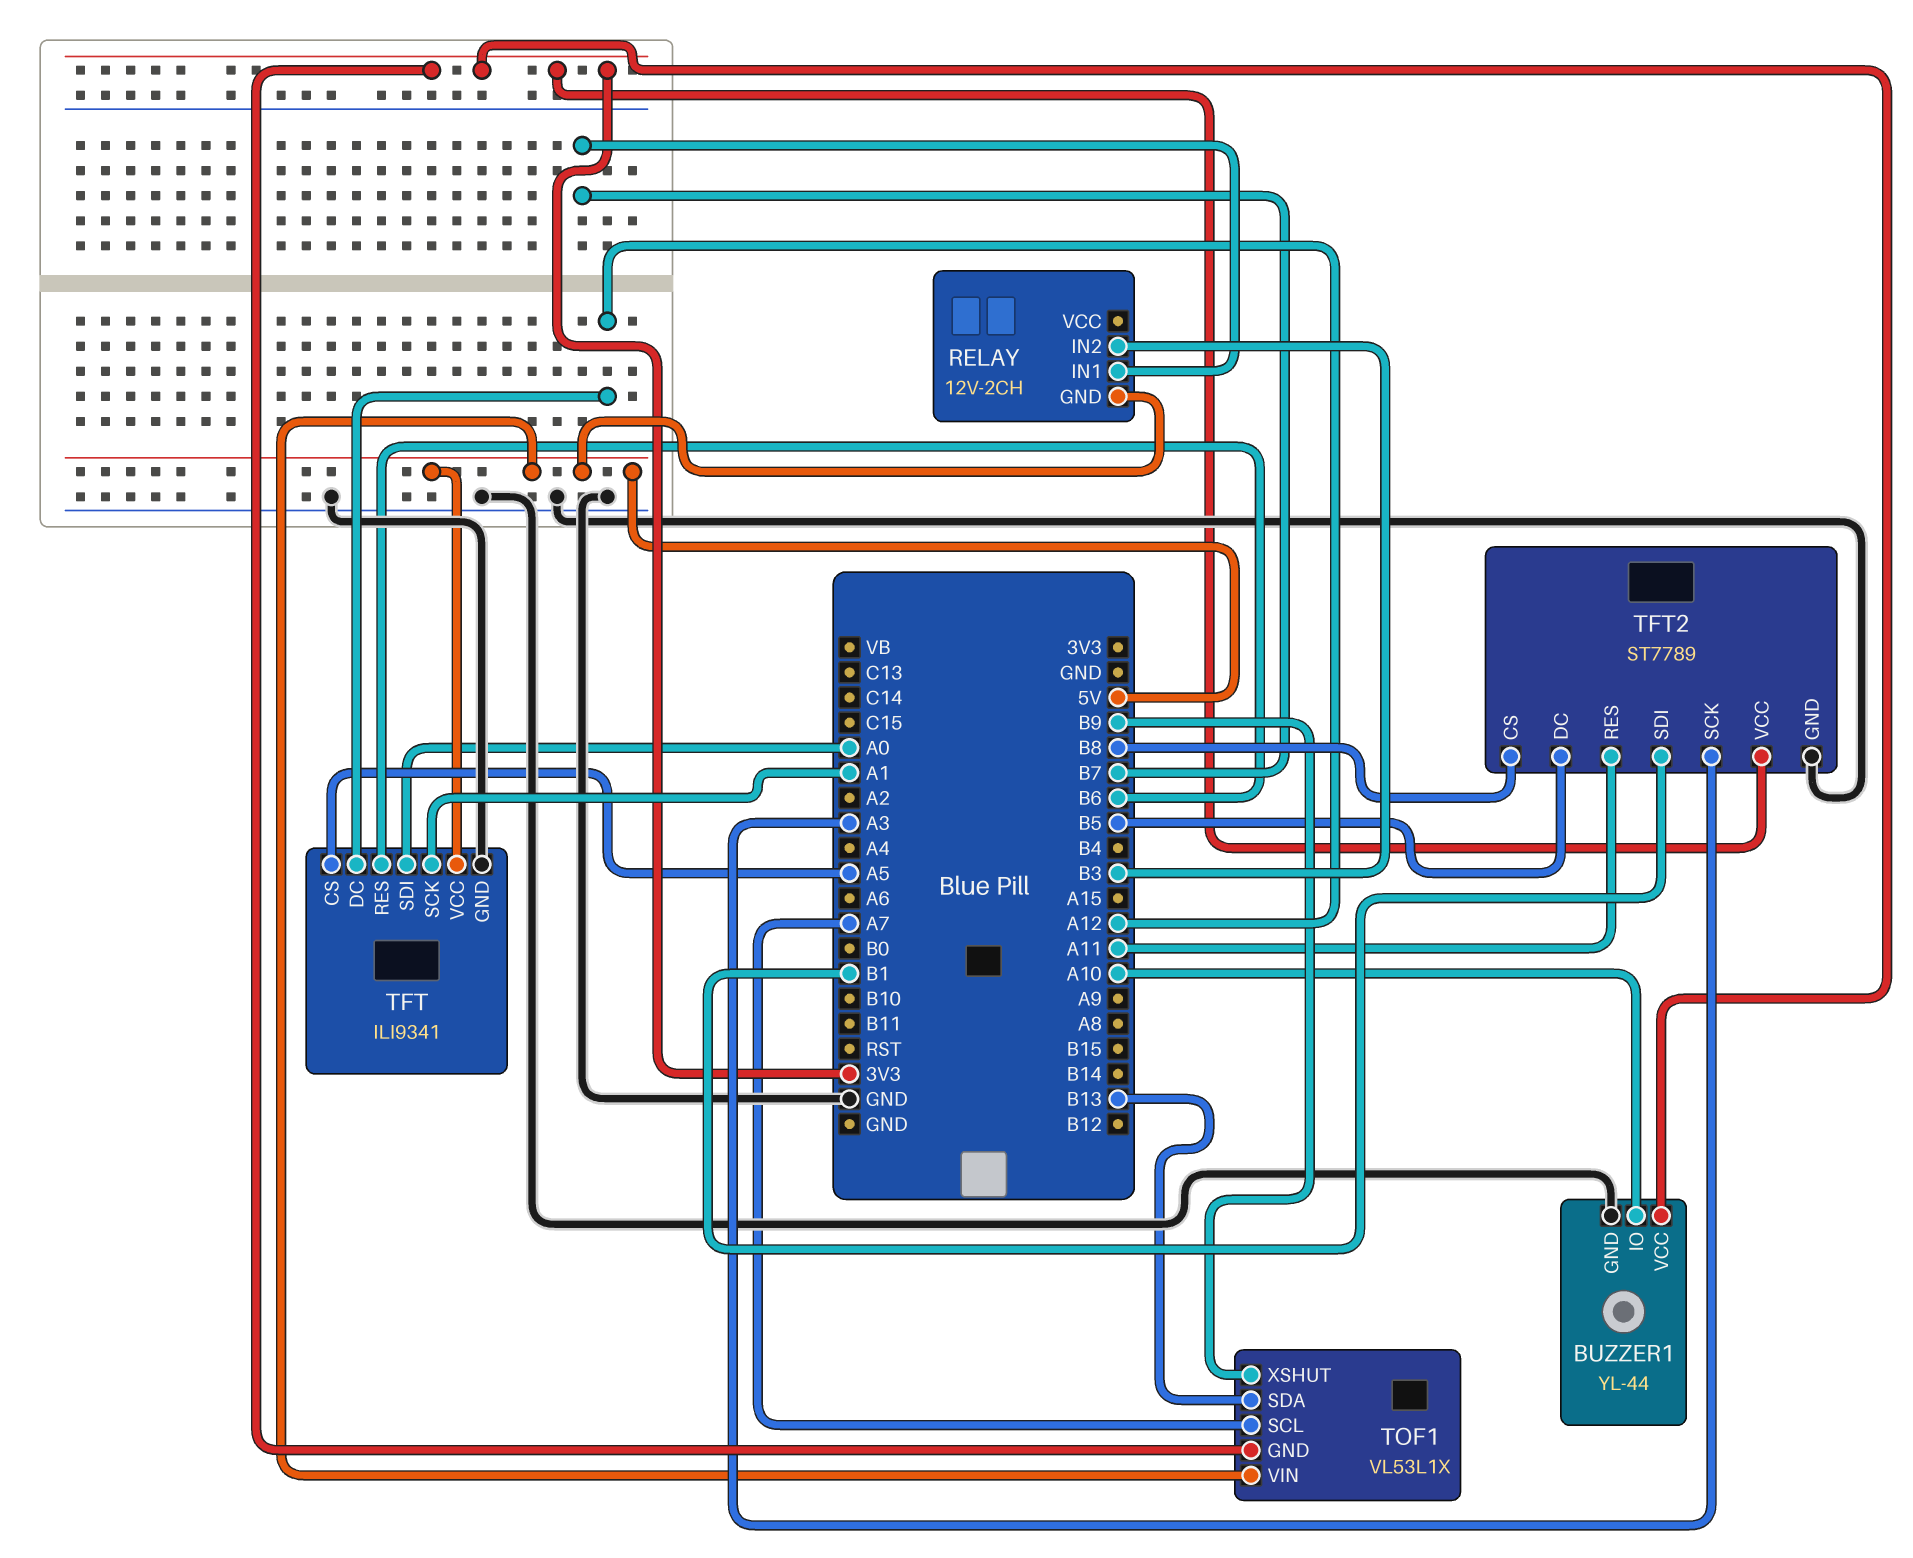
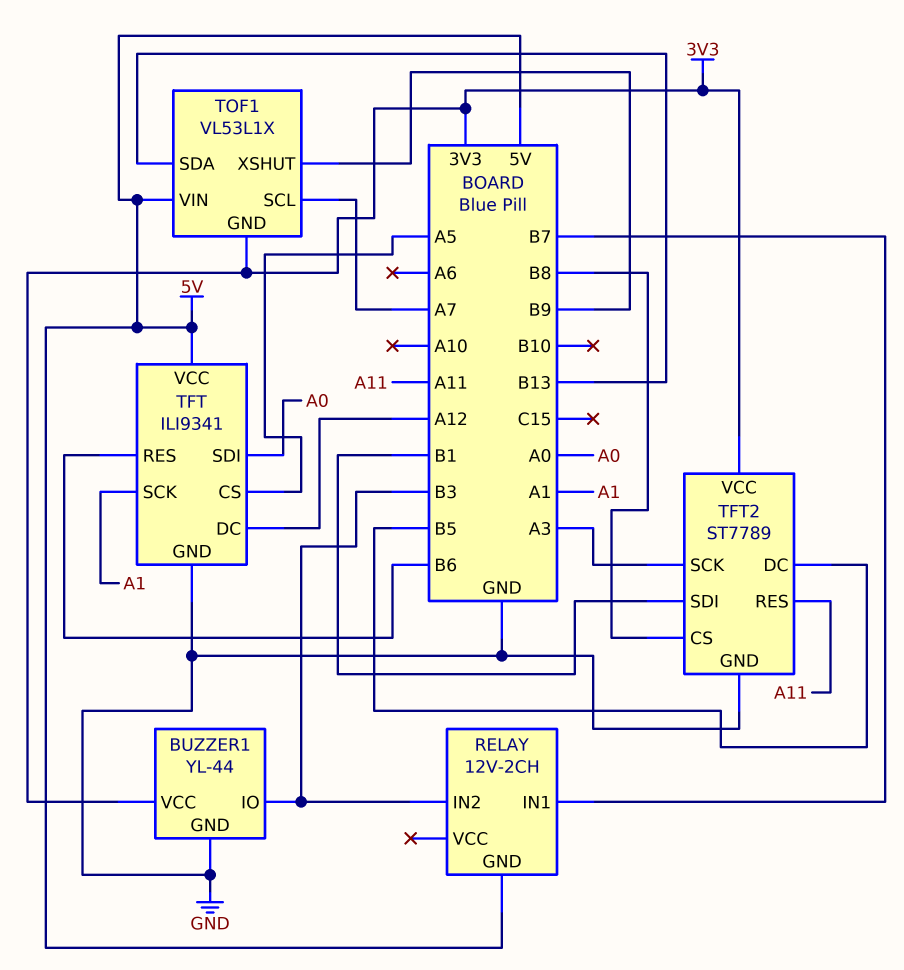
BUZZER1 pin IO: A10 -> B3

